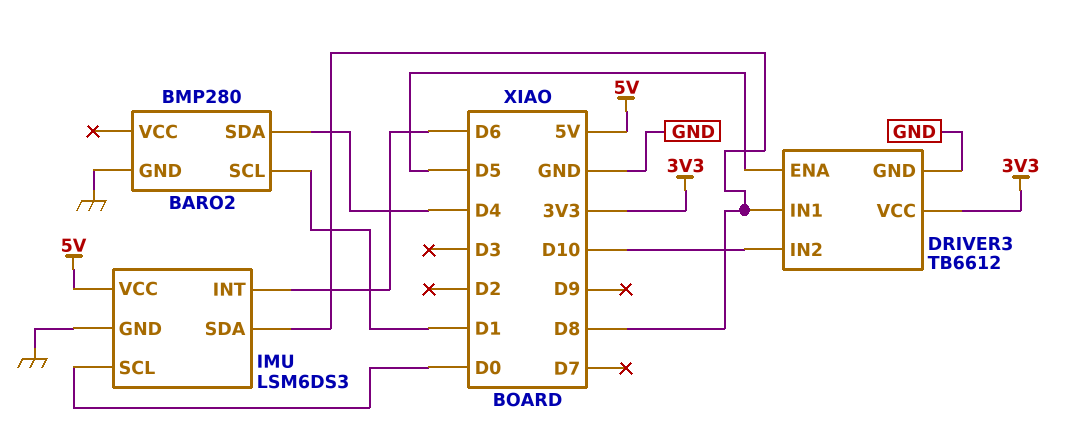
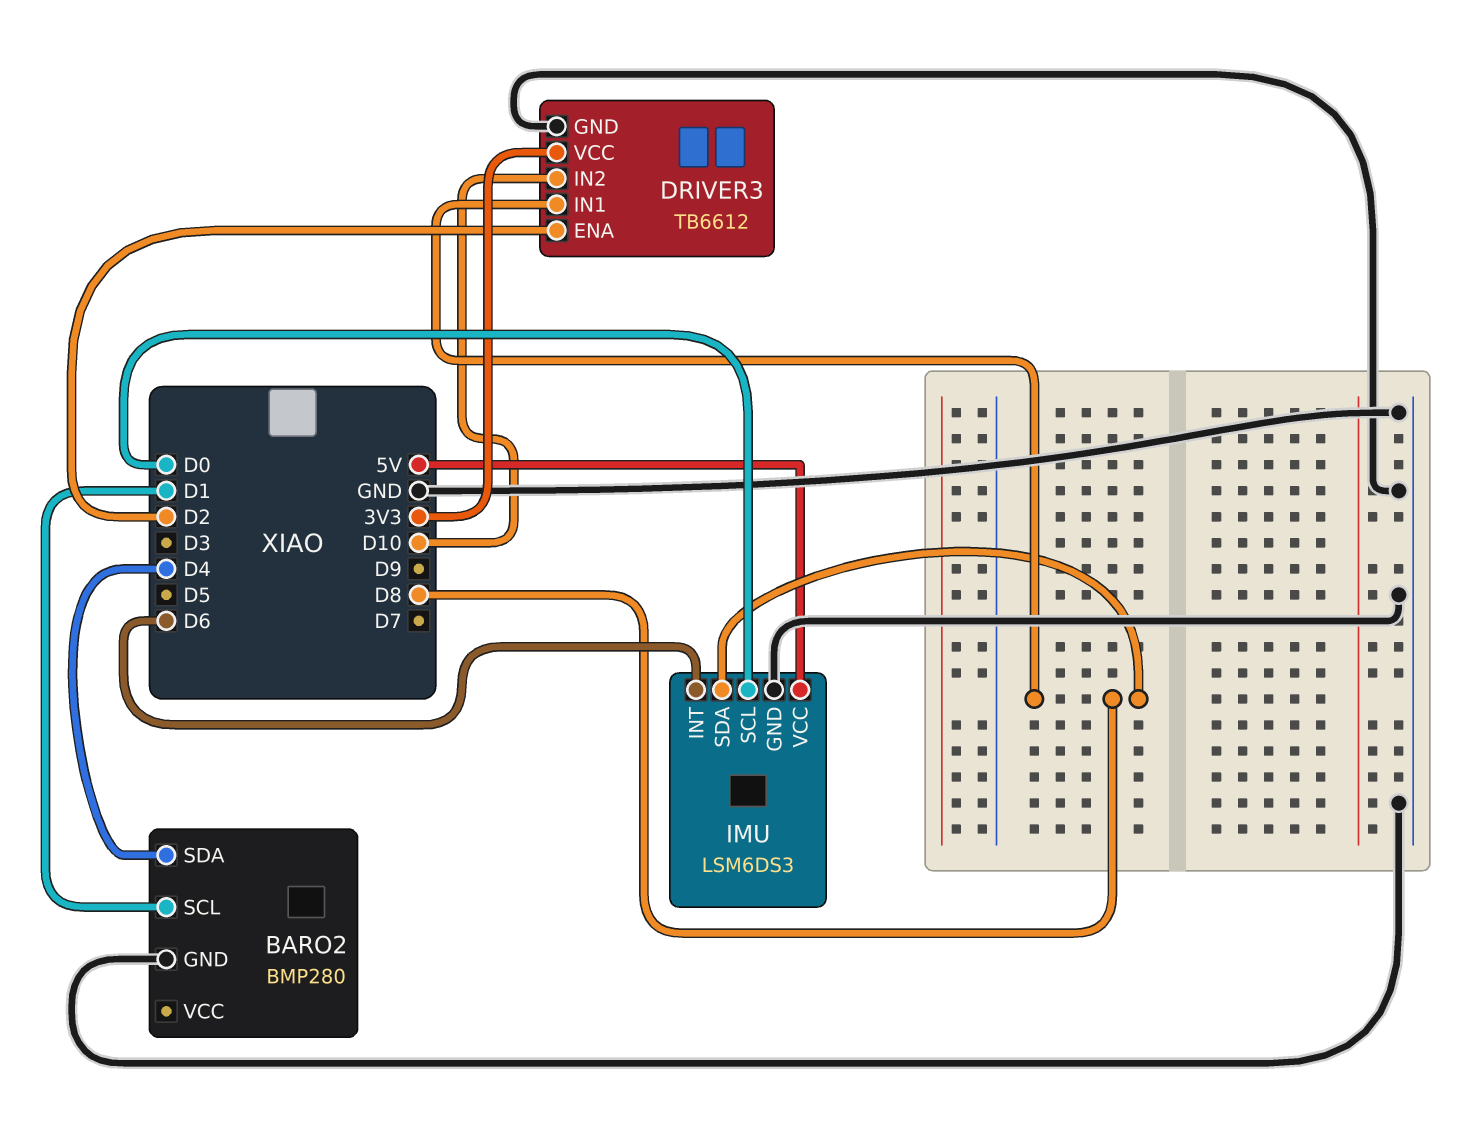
DRIVER3 pin ENA: D5 -> D2

